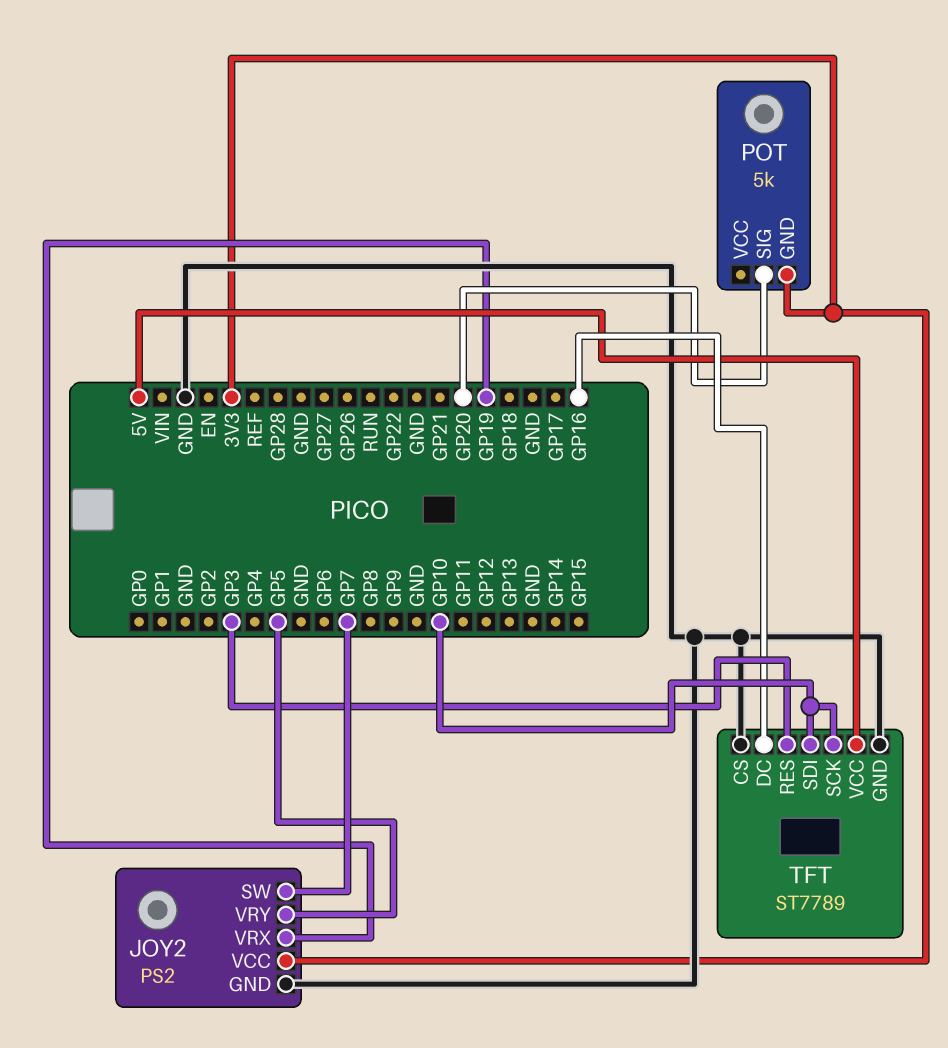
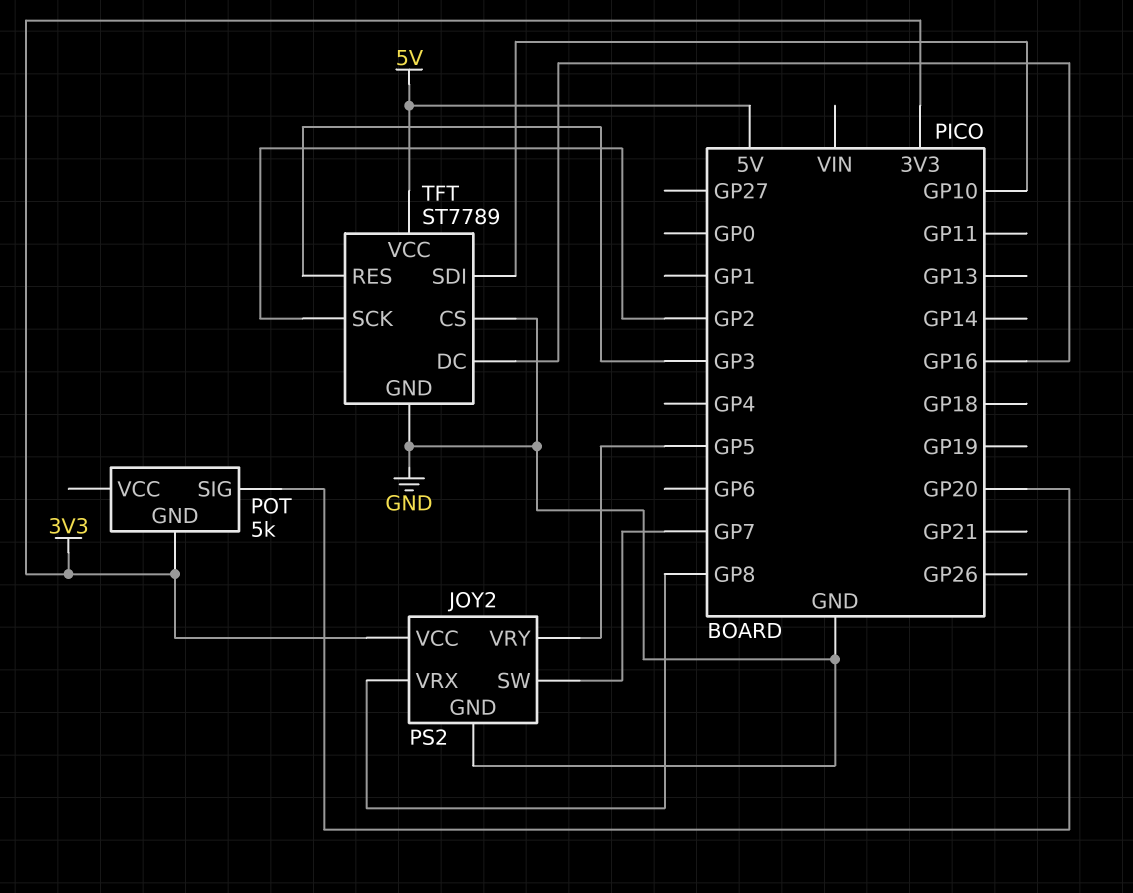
JOY2 pin VRX: GP19 -> GP8
TFT pin SCK: GP10 -> GP2

